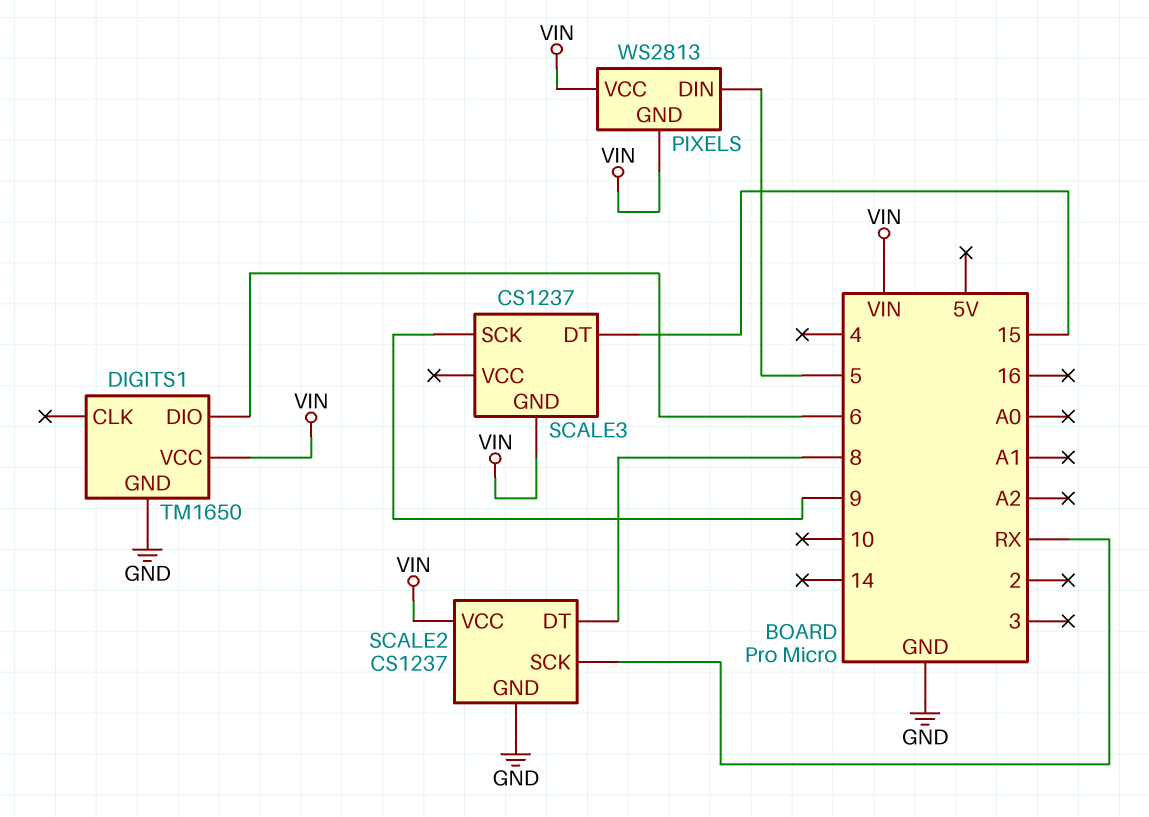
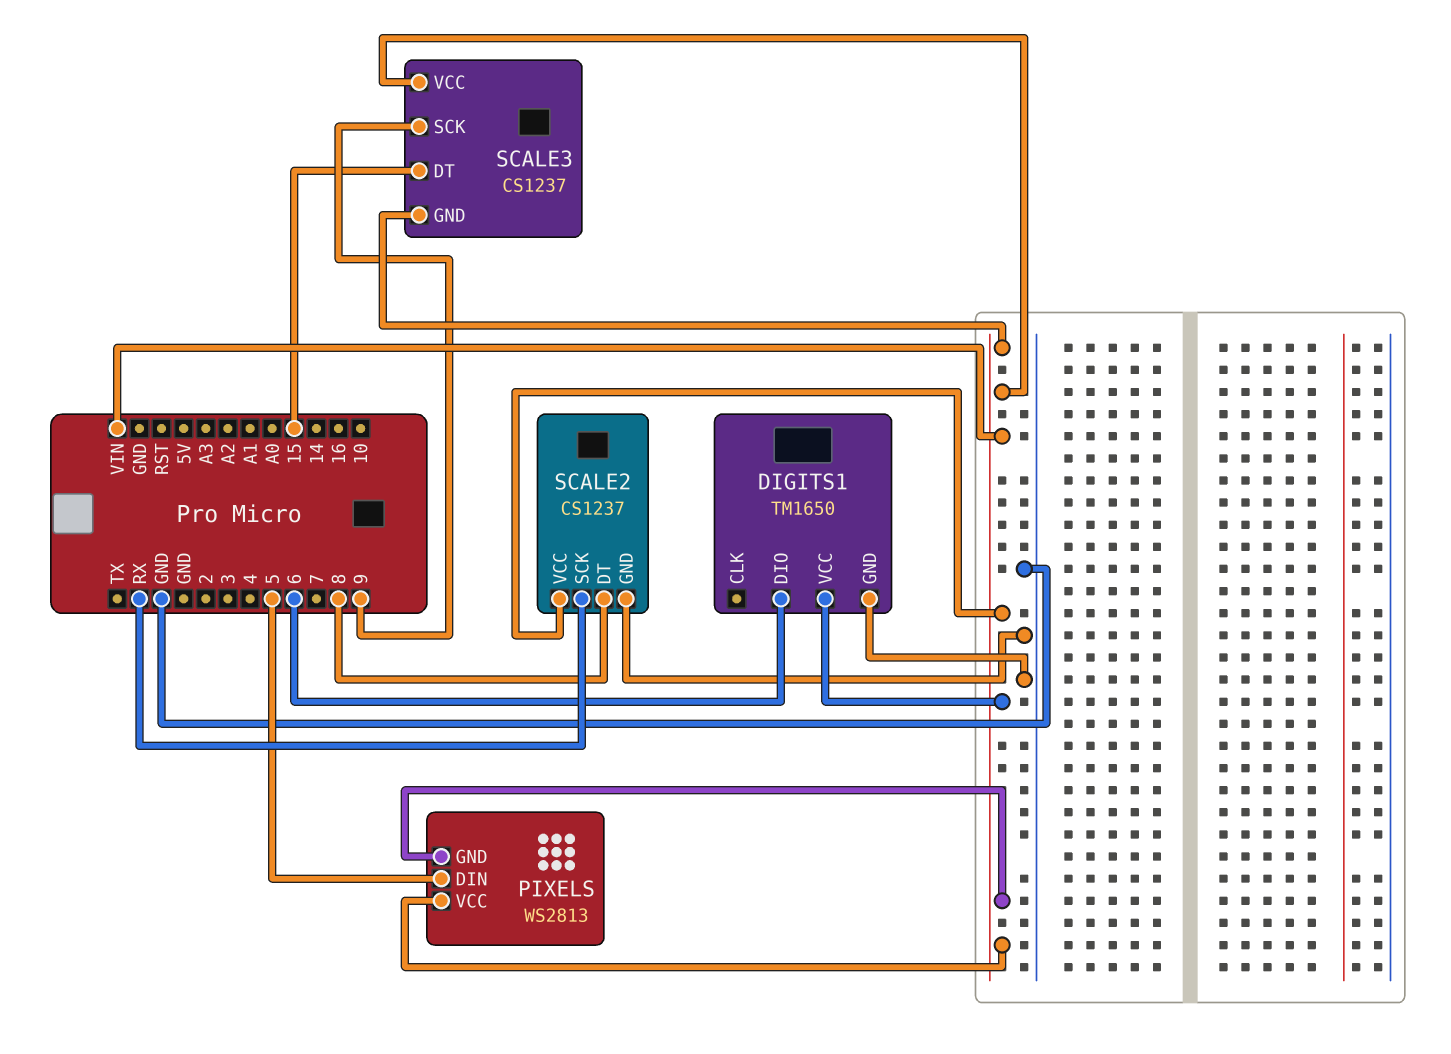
SCALE3 pin VCC: none -> VIN

